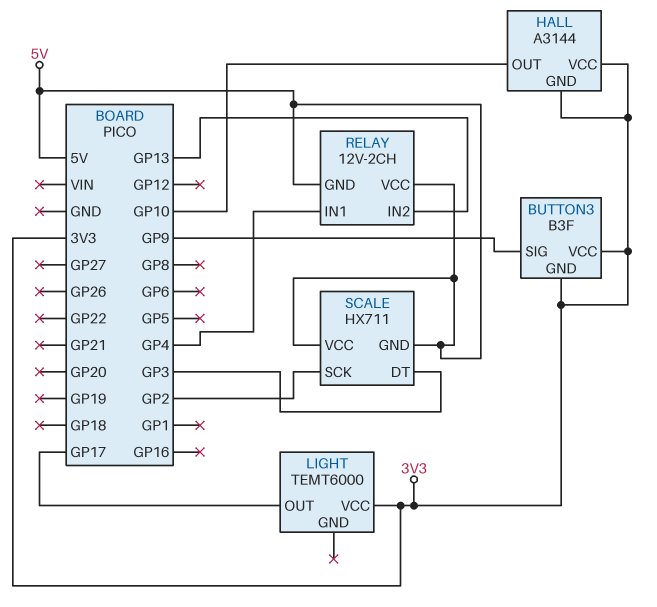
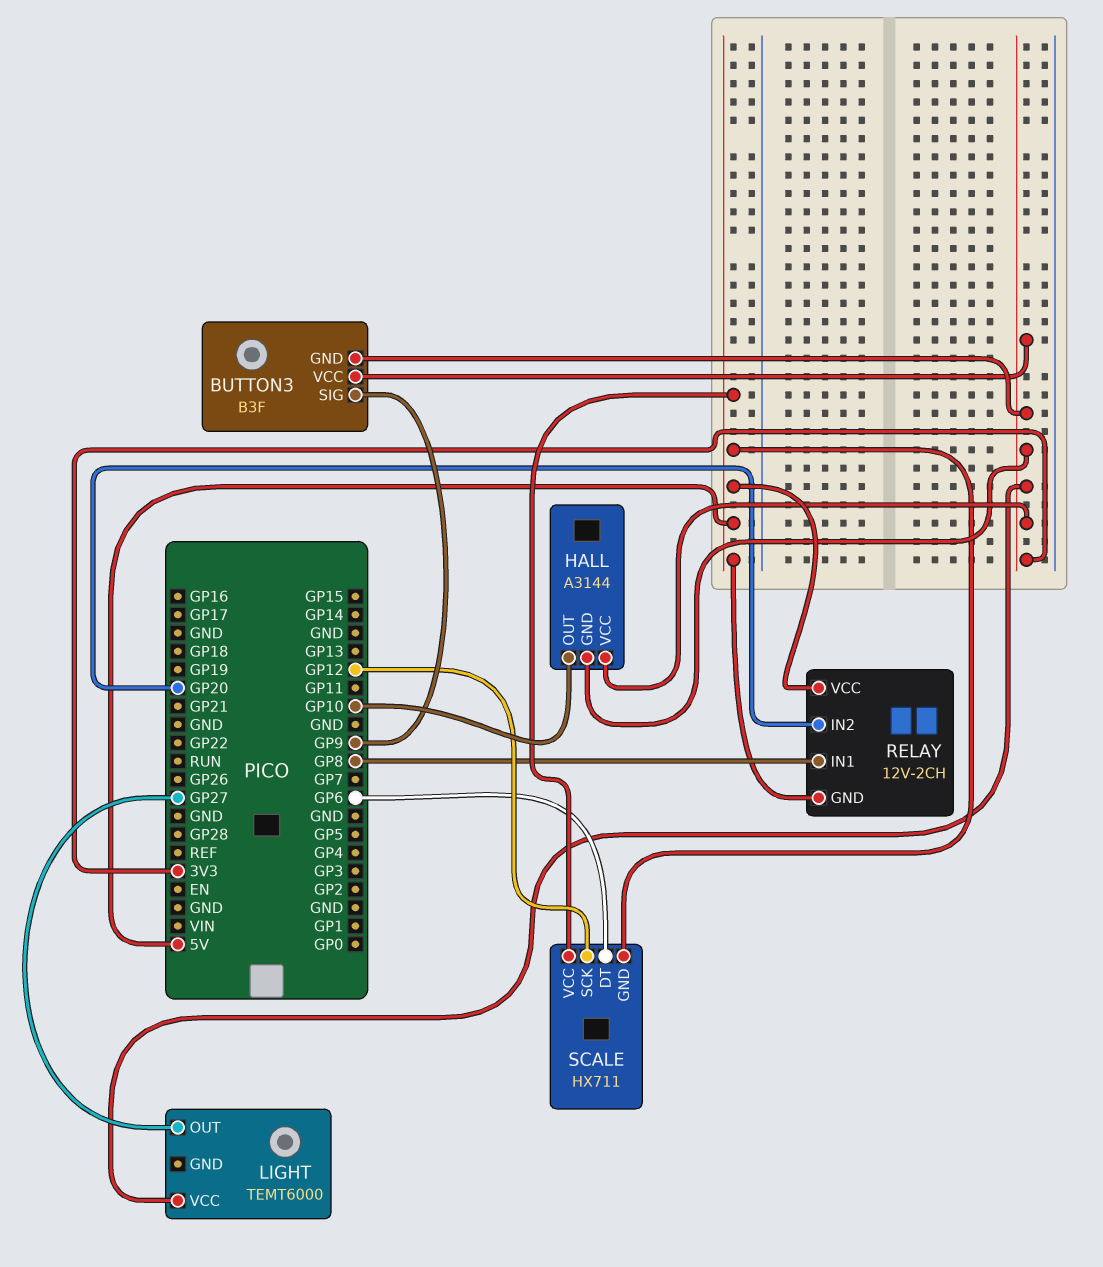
LIGHT pin OUT: GP17 -> GP27
RELAY pin IN1: GP4 -> GP8
RELAY pin IN2: GP13 -> GP20
SCALE pin DT: GP3 -> GP6
SCALE pin SCK: GP2 -> GP12

